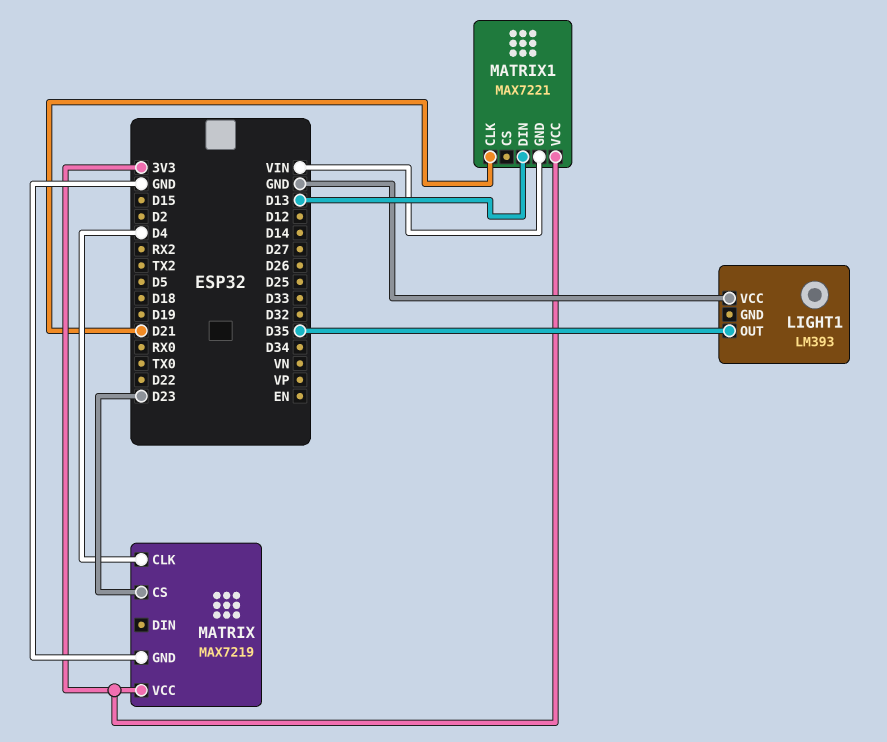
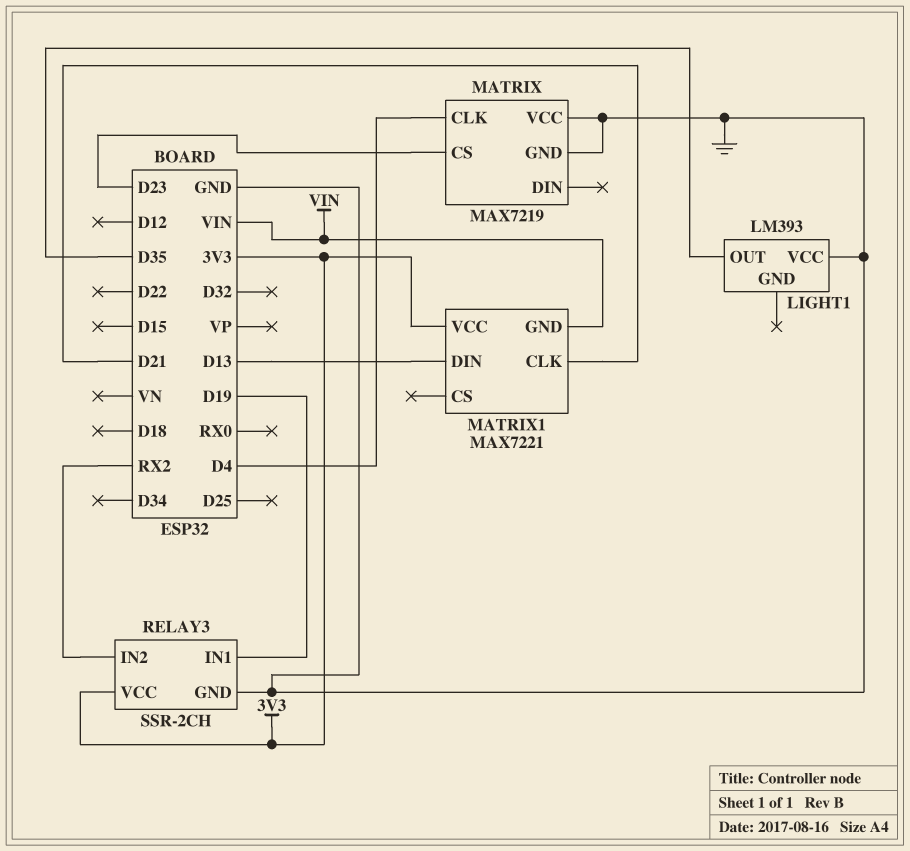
MATRIX pin VCC: 3V3 -> GND
RELAY3: none -> SSR-2CH
RELAY3 pin GND: none -> GND
RELAY3 pin IN1: none -> D19
RELAY3 pin IN2: none -> RX2
RELAY3 pin VCC: none -> 3V3

